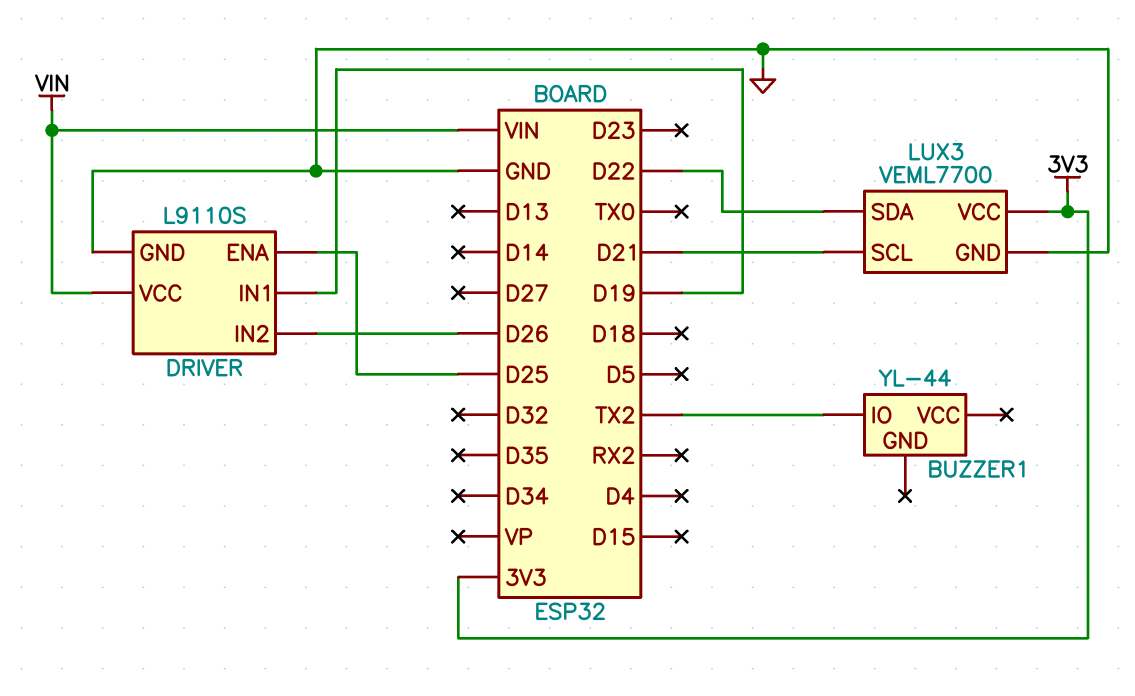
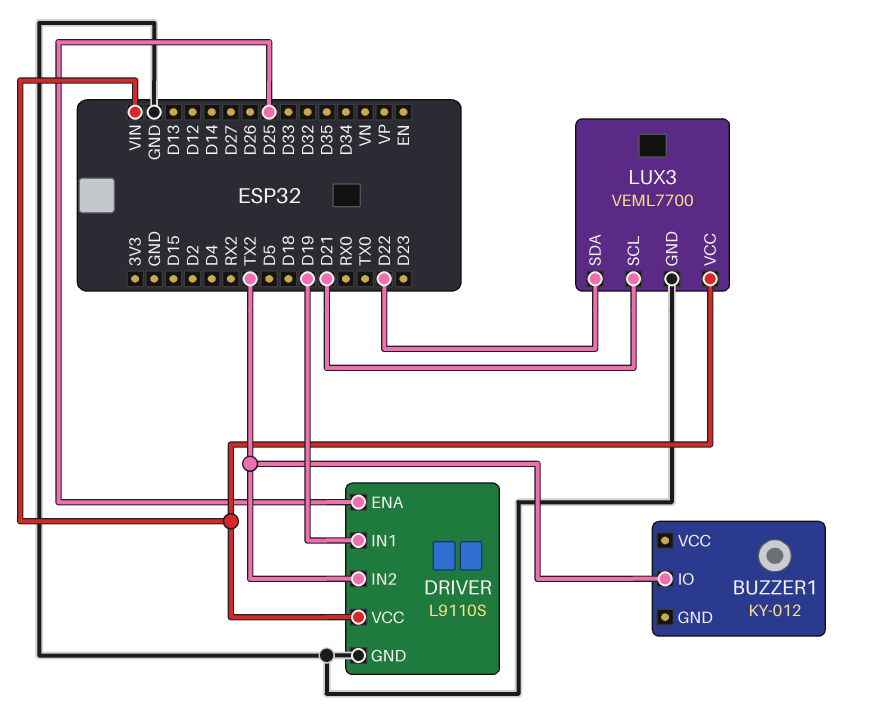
BUZZER1: YL-44 -> KY-012
DRIVER pin IN2: D26 -> TX2
LUX3 pin VCC: 3V3 -> VIN

